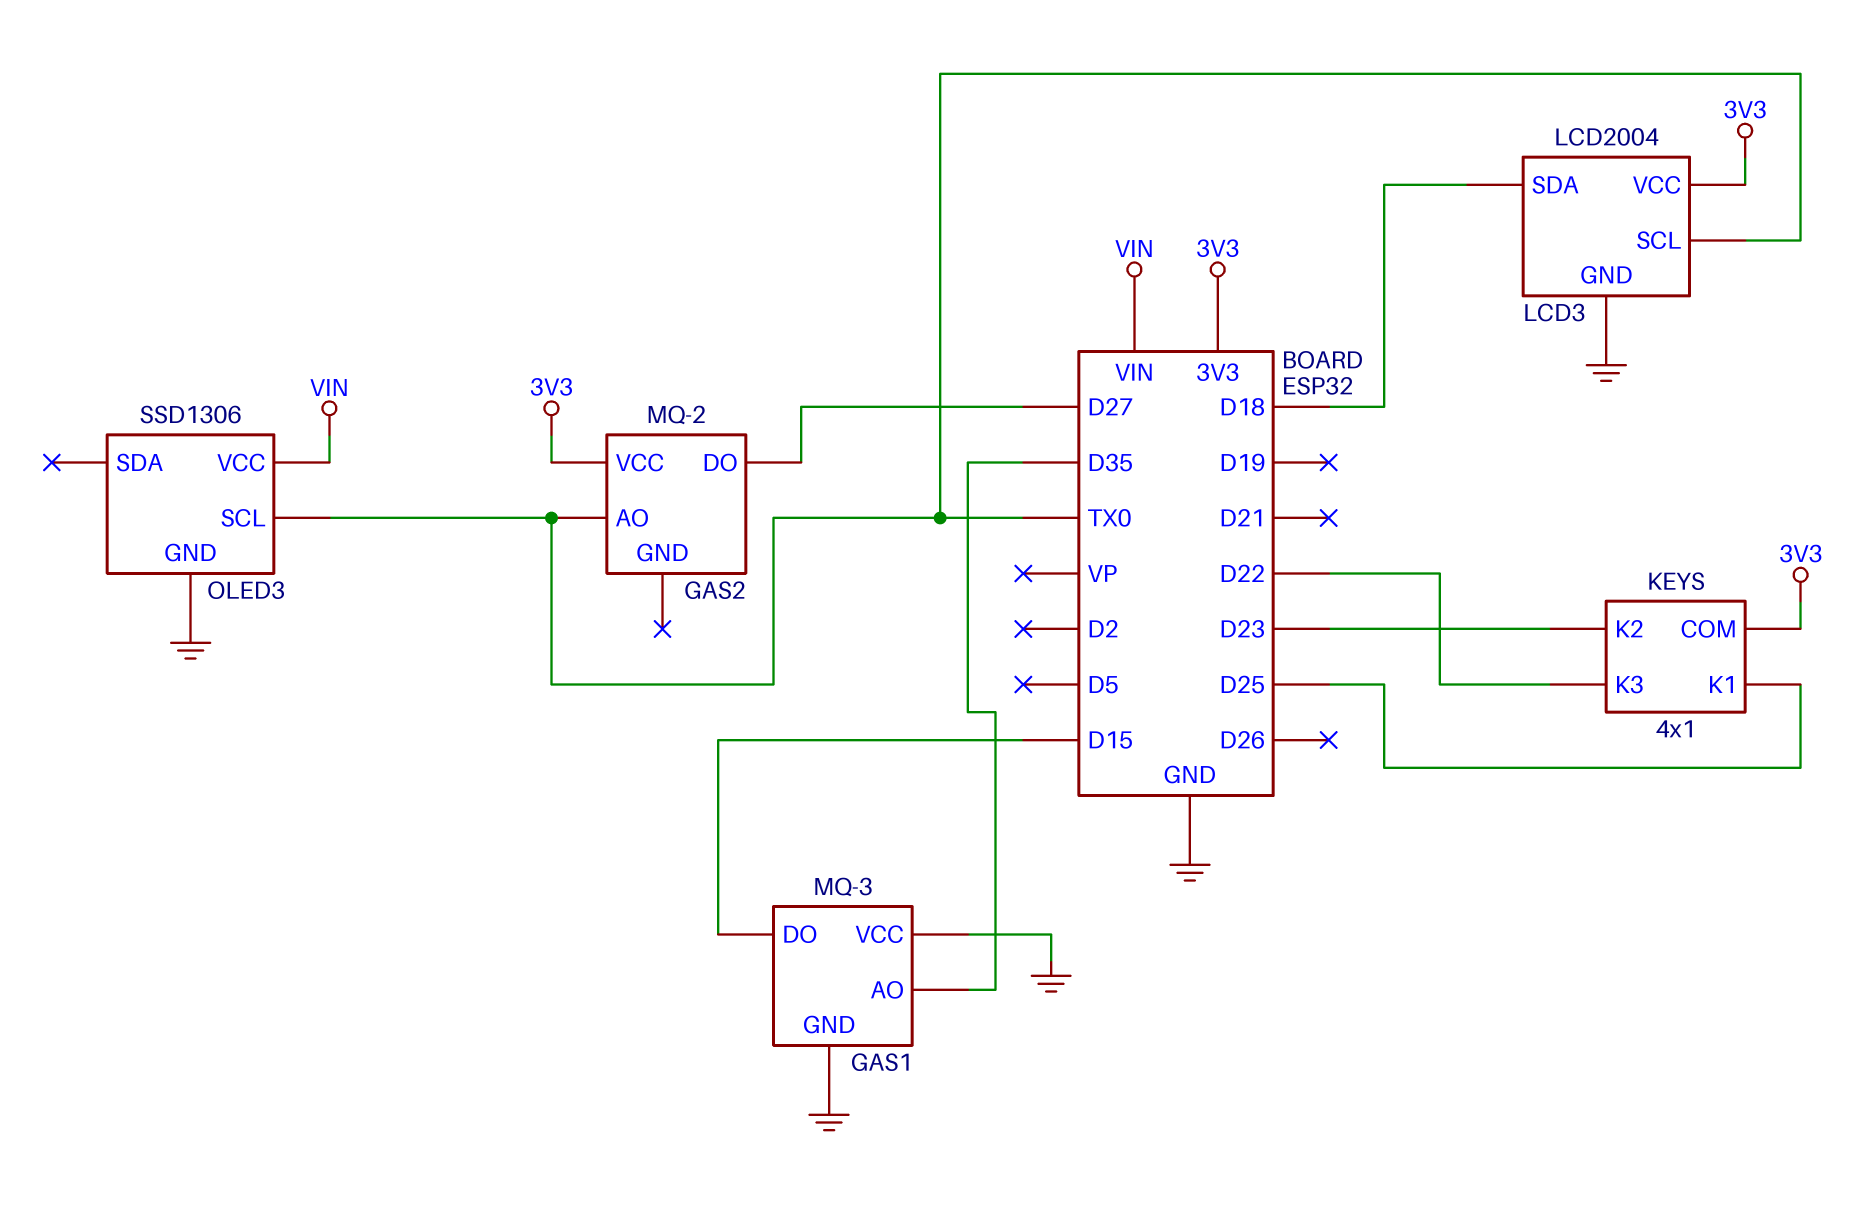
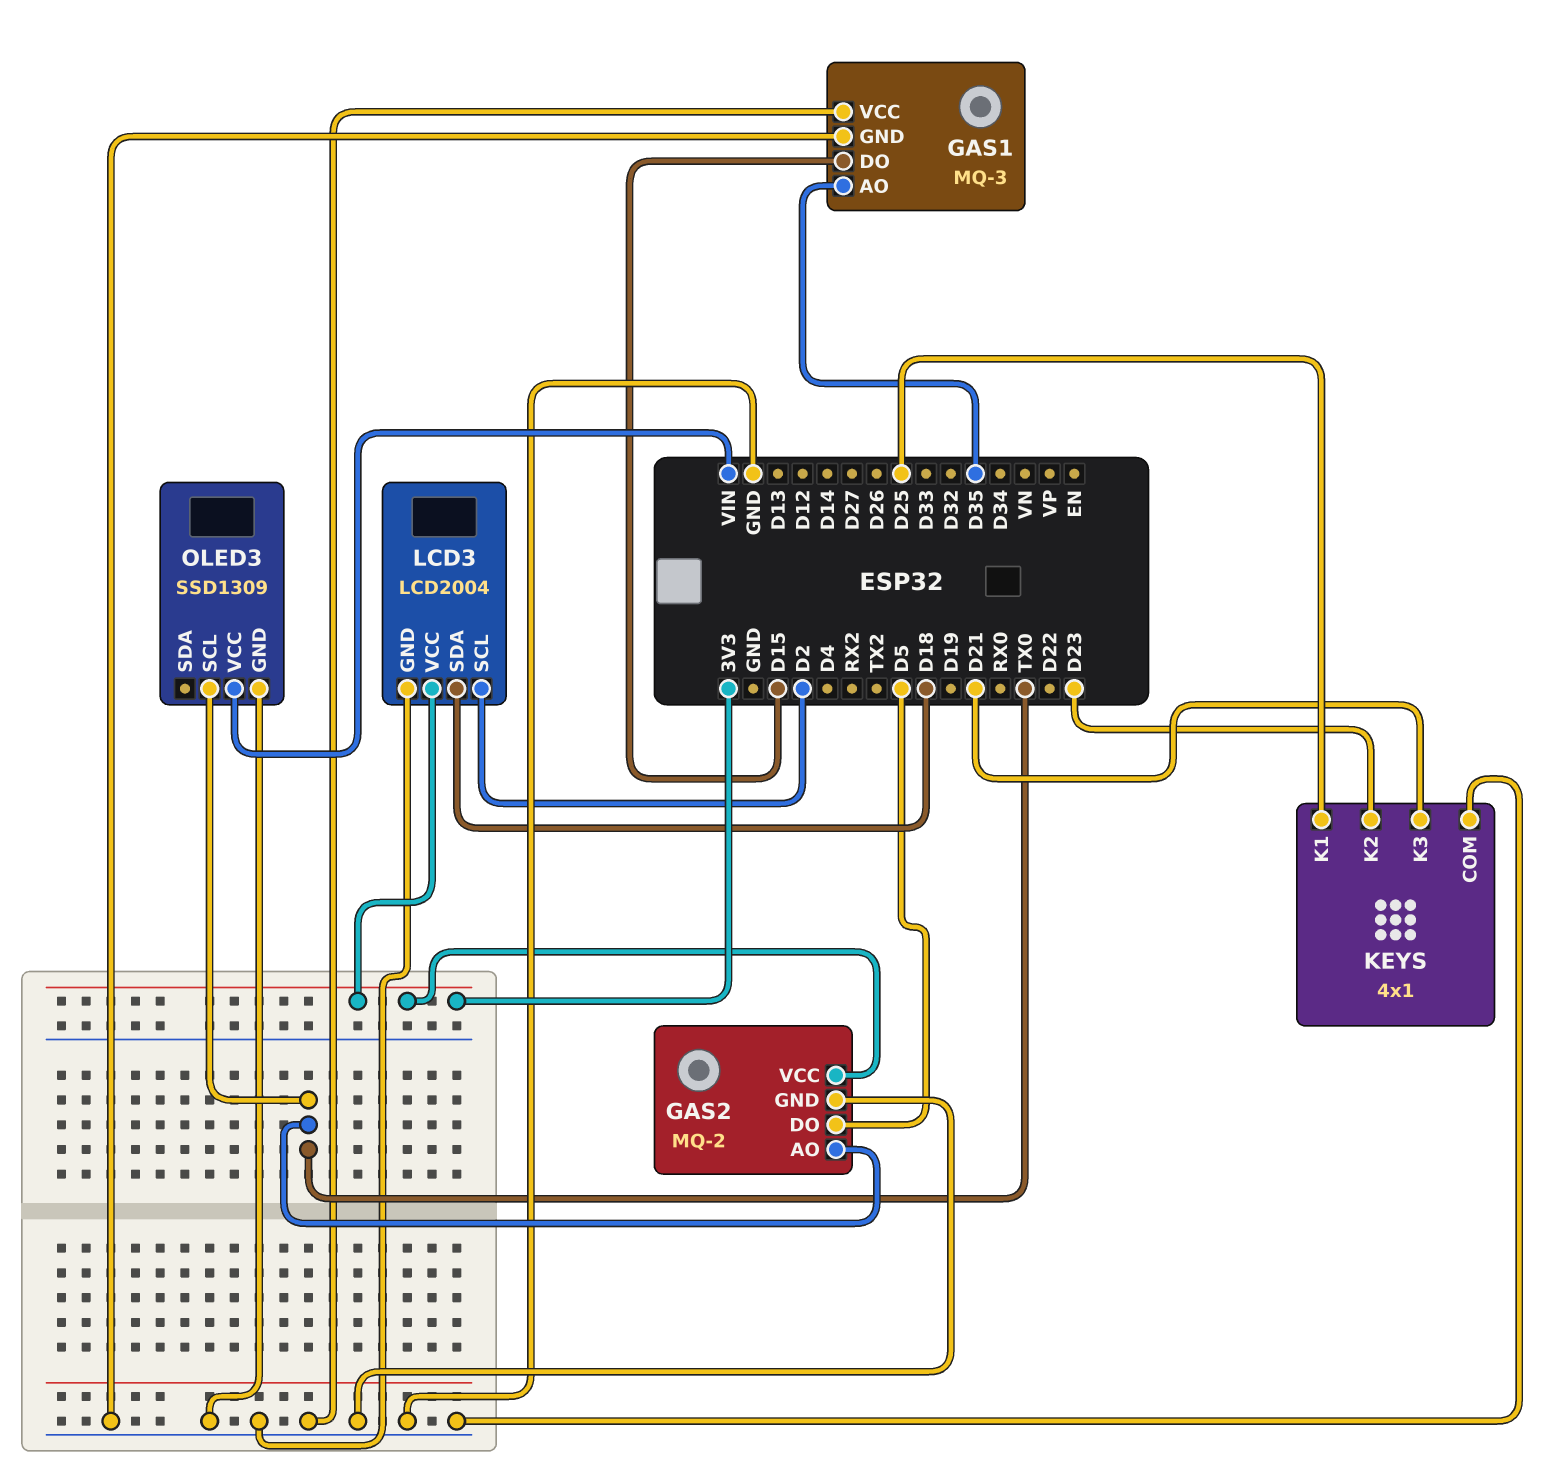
GAS2 pin DO: D27 -> D5
GAS2 pin GND: none -> GND
KEYS pin COM: 3V3 -> GND
KEYS pin K3: D22 -> D21
LCD3 pin SCL: TX0 -> D2
OLED3: SSD1306 -> SSD1309

